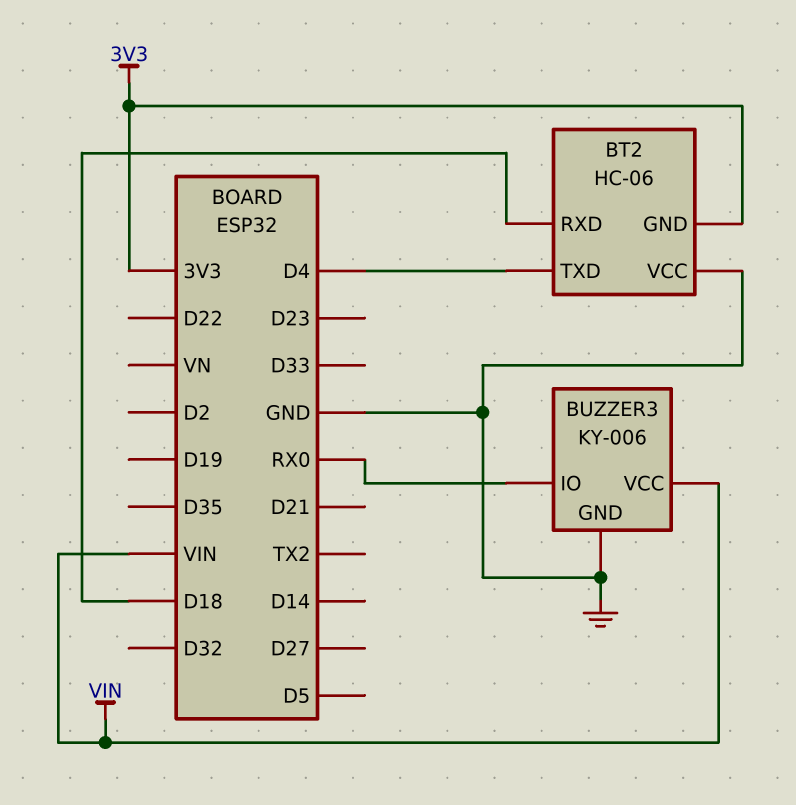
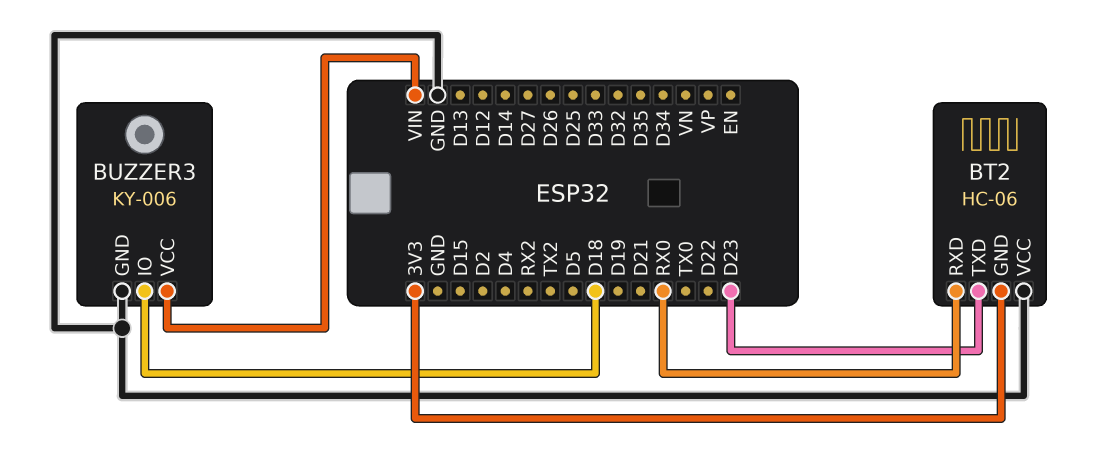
BT2 pin RXD: D18 -> RX0
BT2 pin TXD: D4 -> D23
BUZZER3 pin IO: RX0 -> D18

